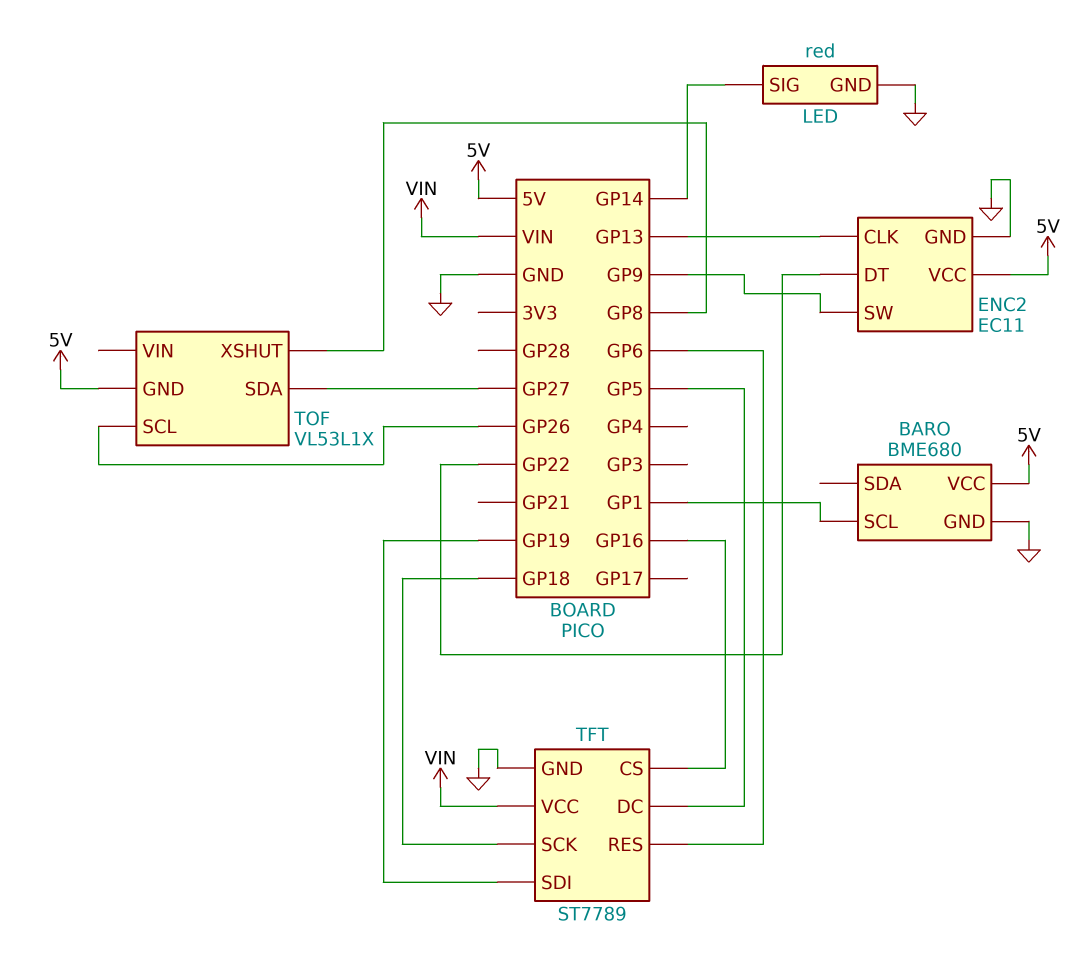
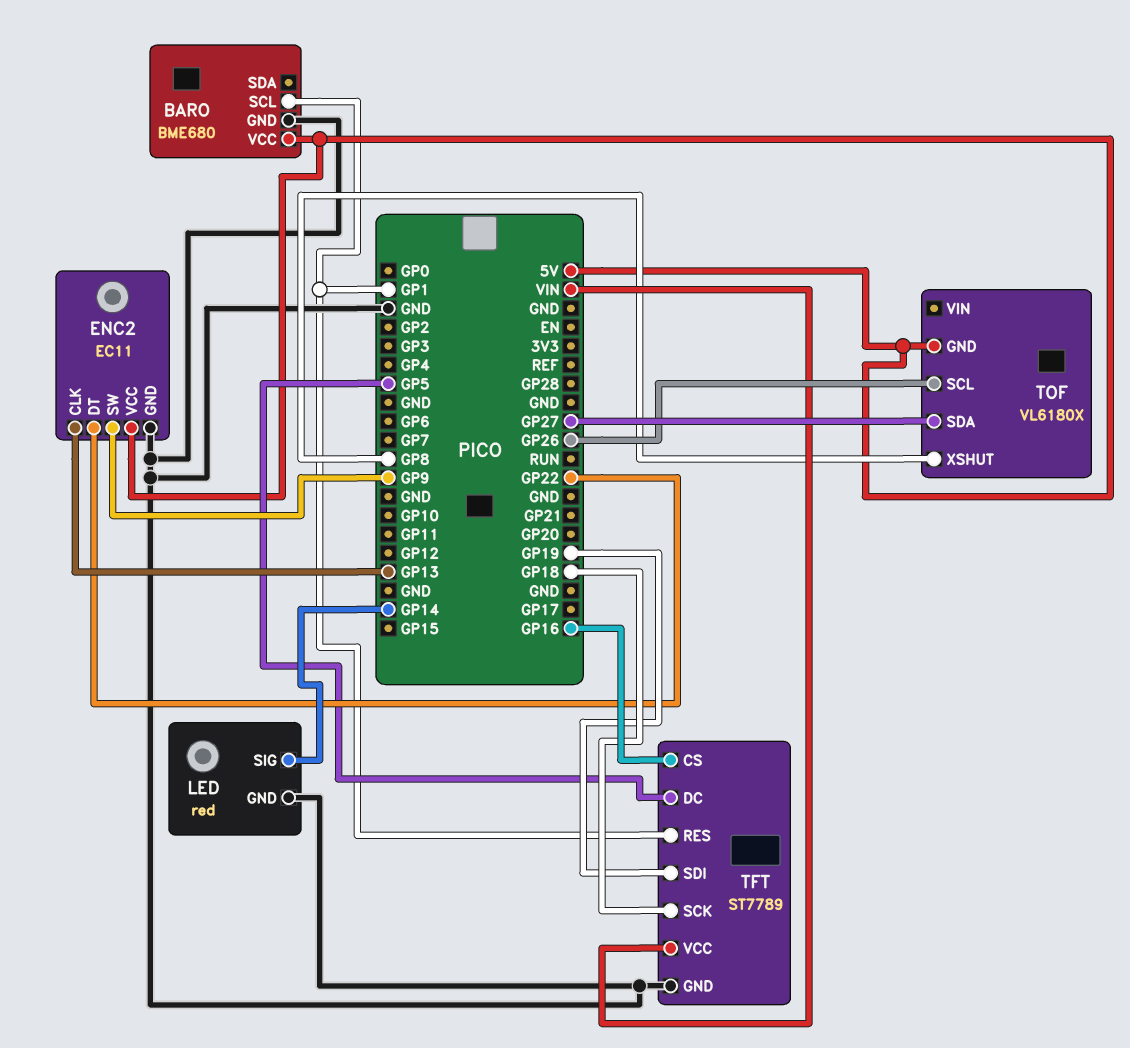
TFT pin RES: GP6 -> GP1
TOF: VL53L1X -> VL6180X

